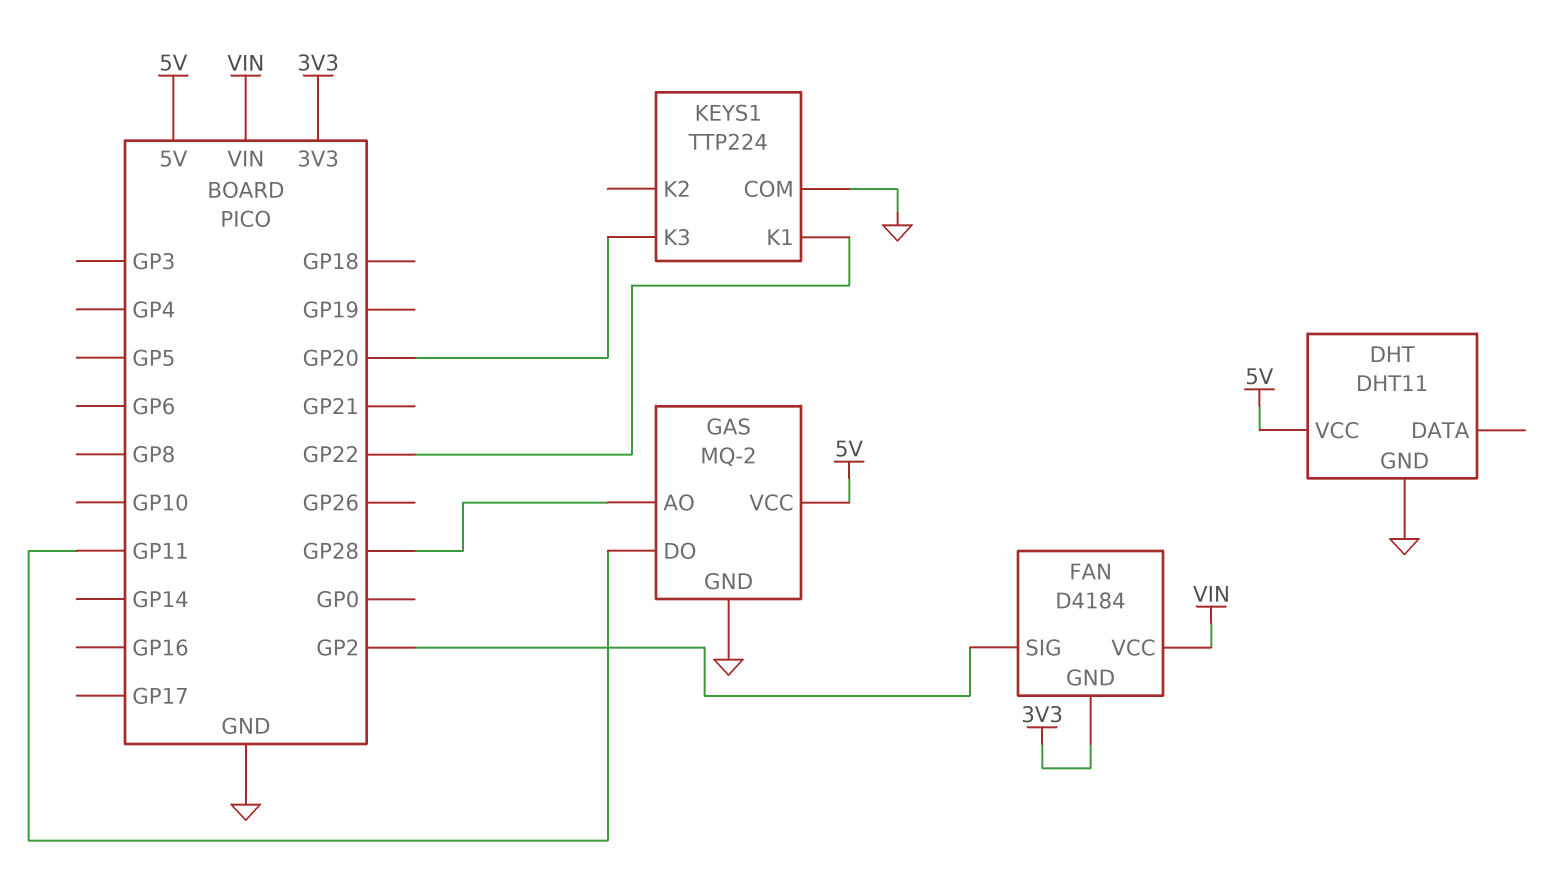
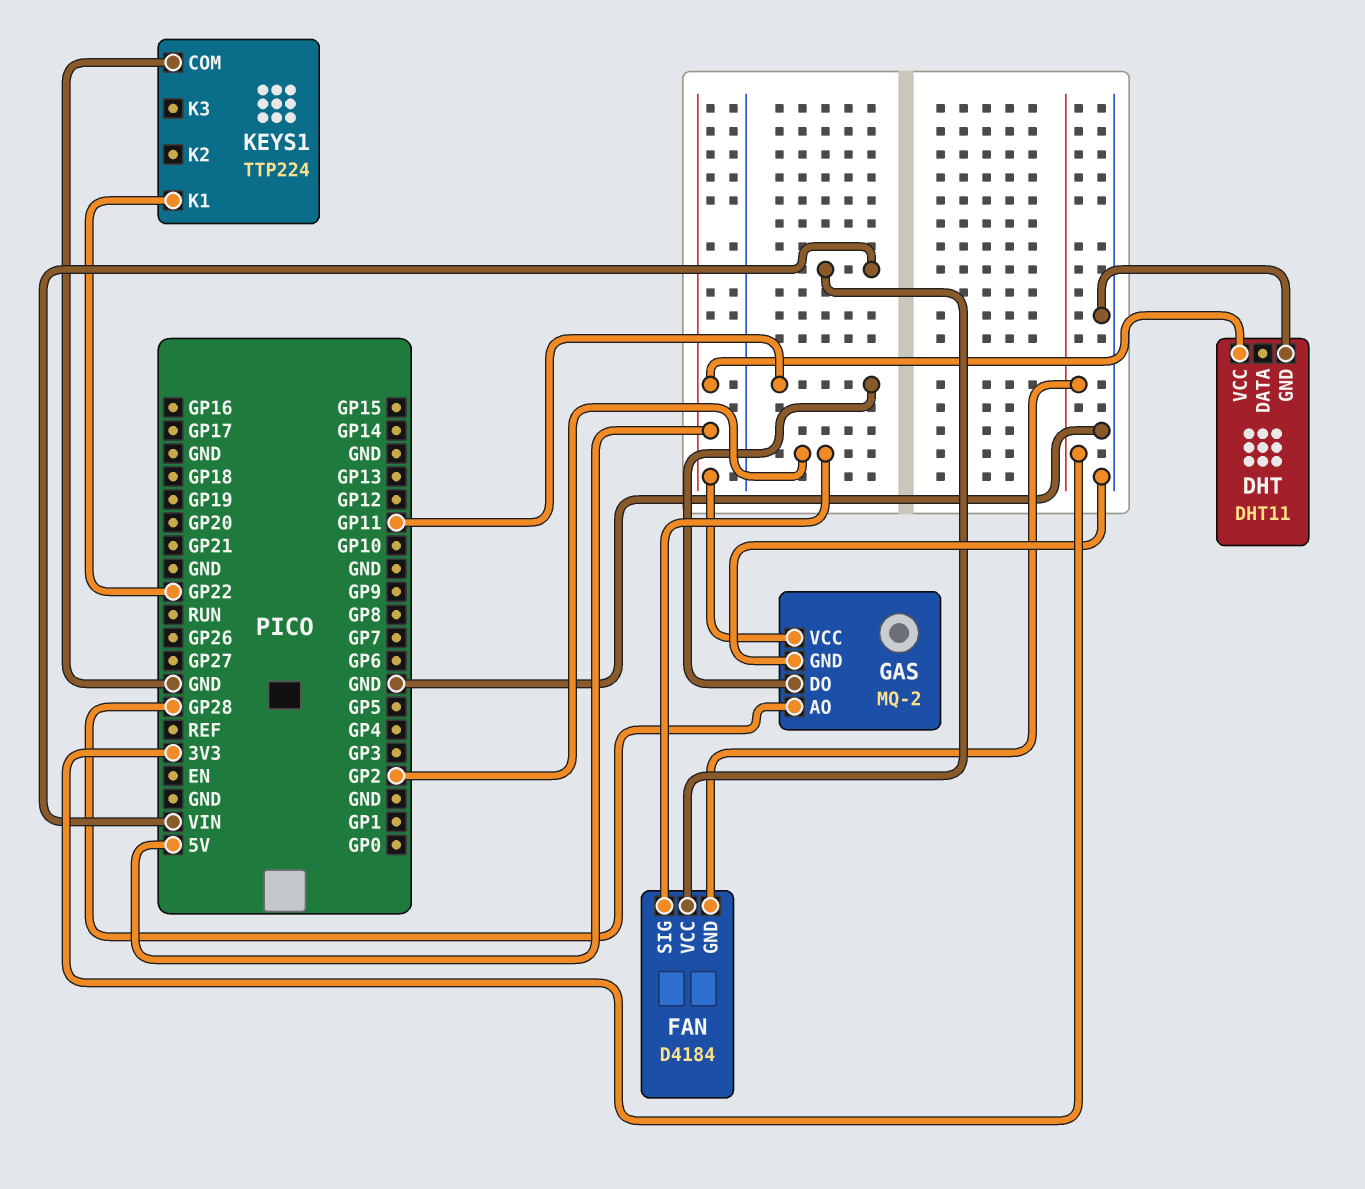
KEYS1 pin K3: GP20 -> none

